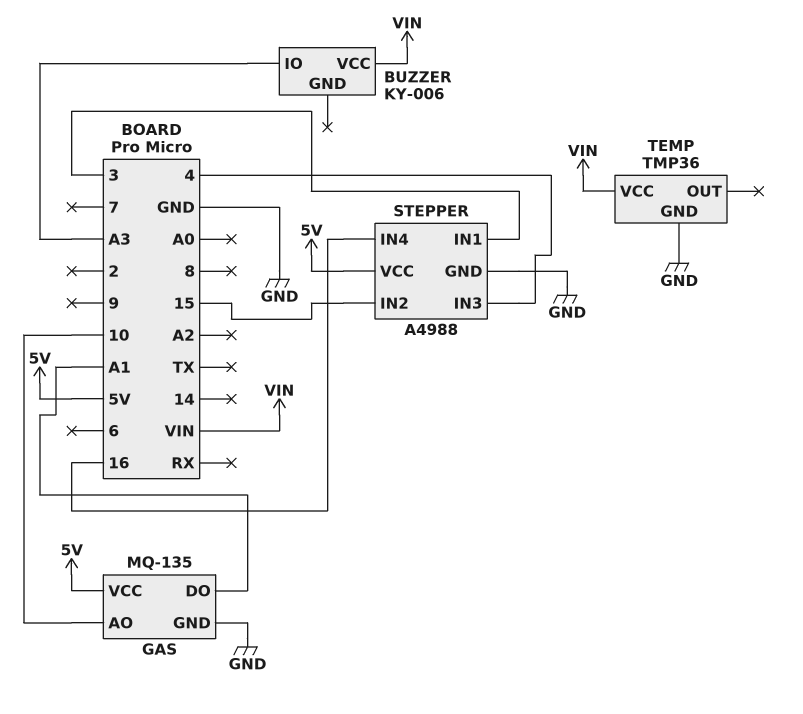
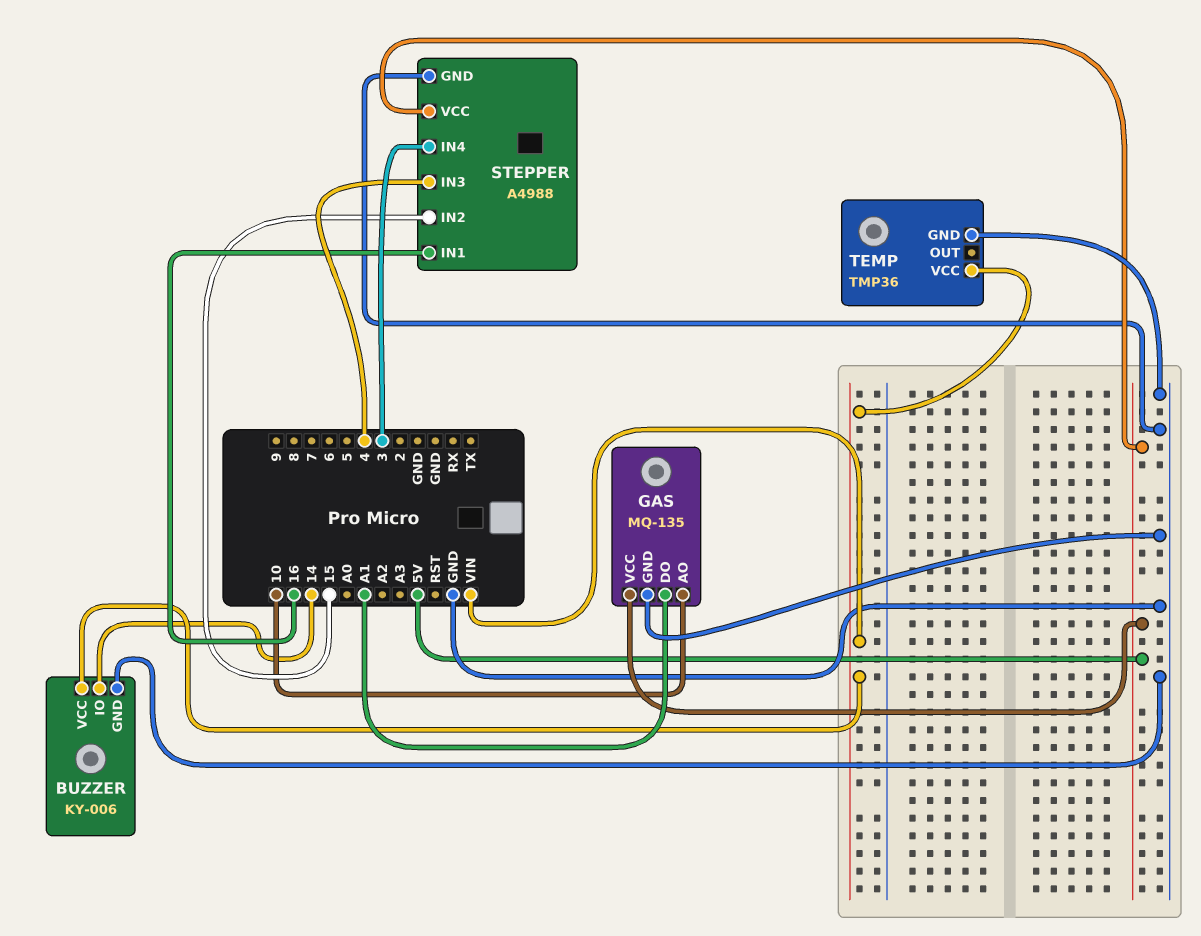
BUZZER pin GND: none -> GND
BUZZER pin IO: A3 -> 14
STEPPER pin IN1: 3 -> 16
STEPPER pin IN4: 16 -> 3

